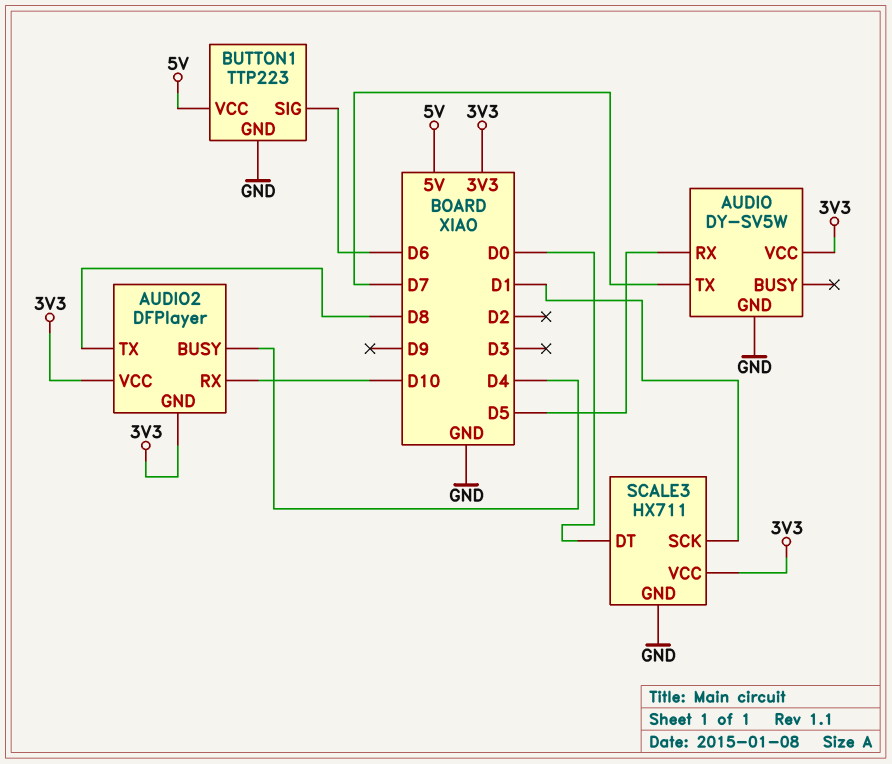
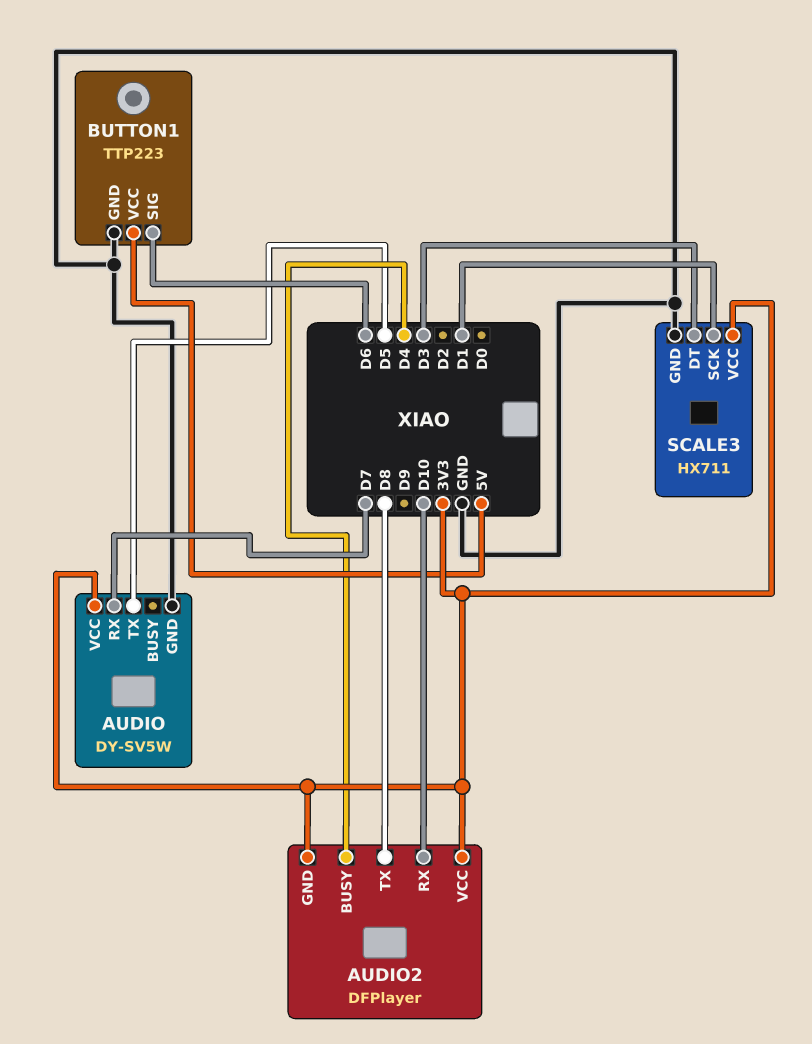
AUDIO pin RX: D5 -> D7
AUDIO pin TX: D7 -> D5
SCALE3 pin DT: D0 -> D3

